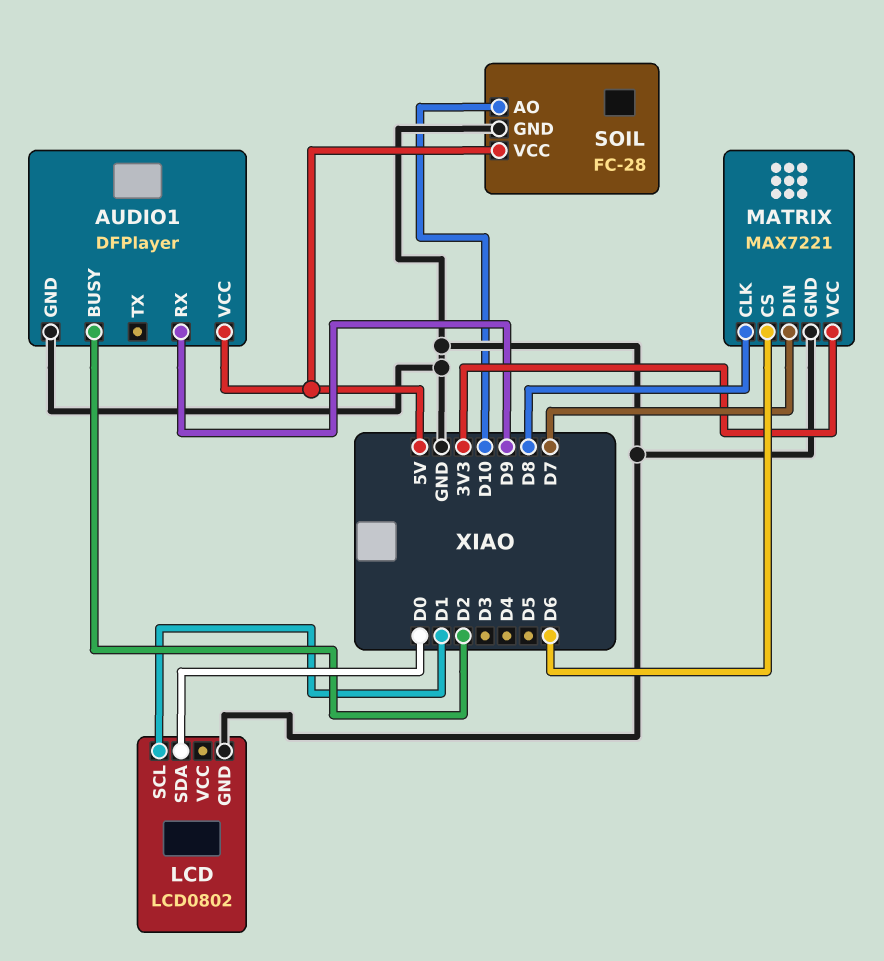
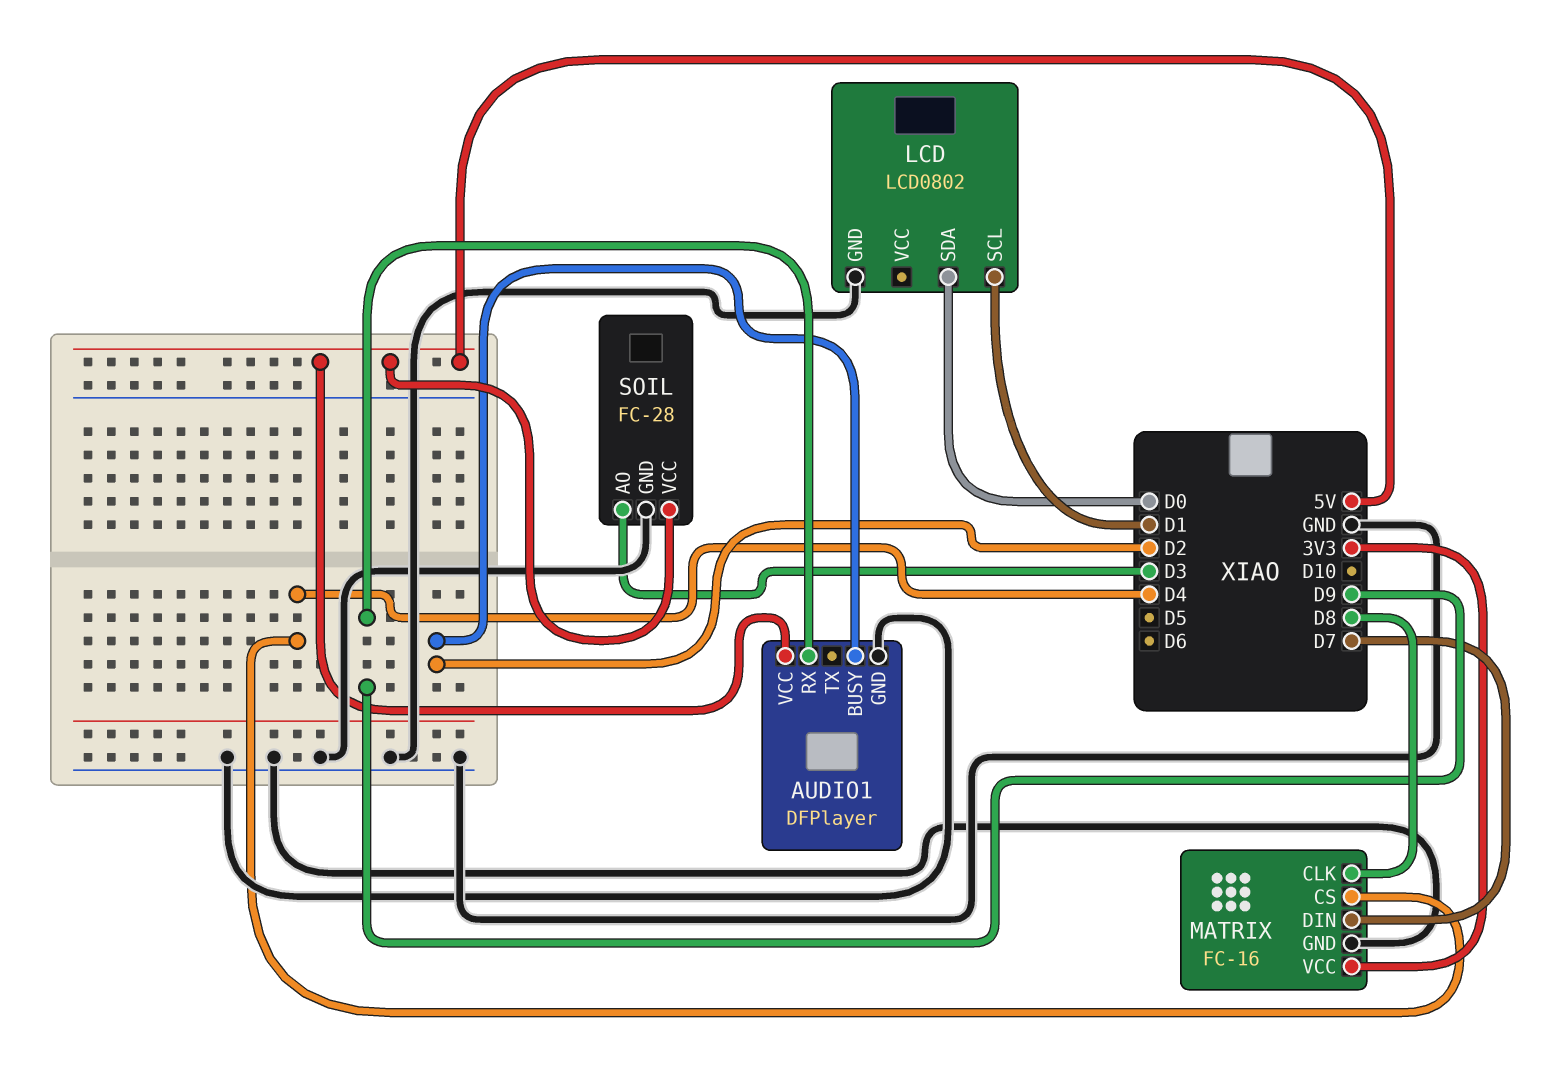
MATRIX: MAX7221 -> FC-16
MATRIX pin CS: D6 -> D4
SOIL pin AO: D10 -> D3

